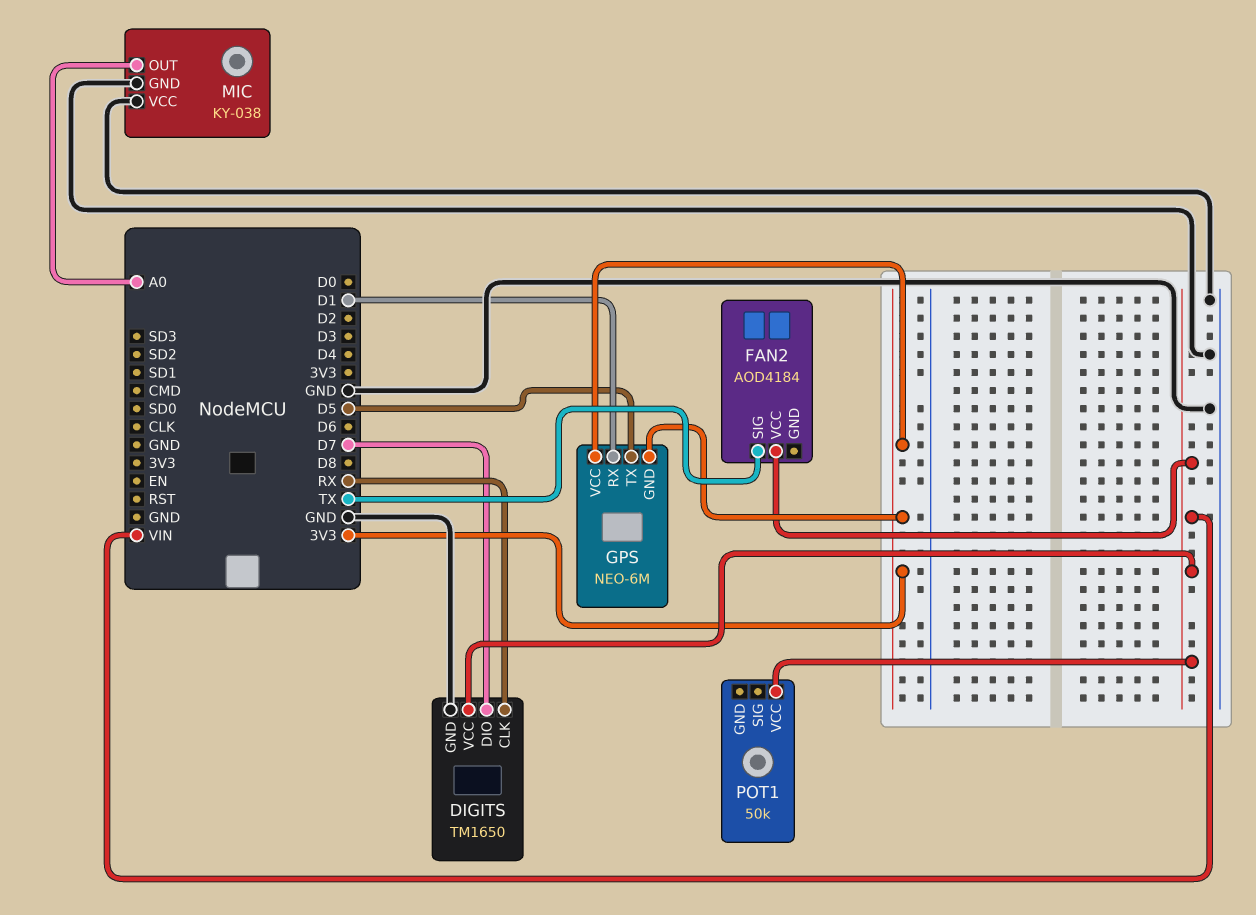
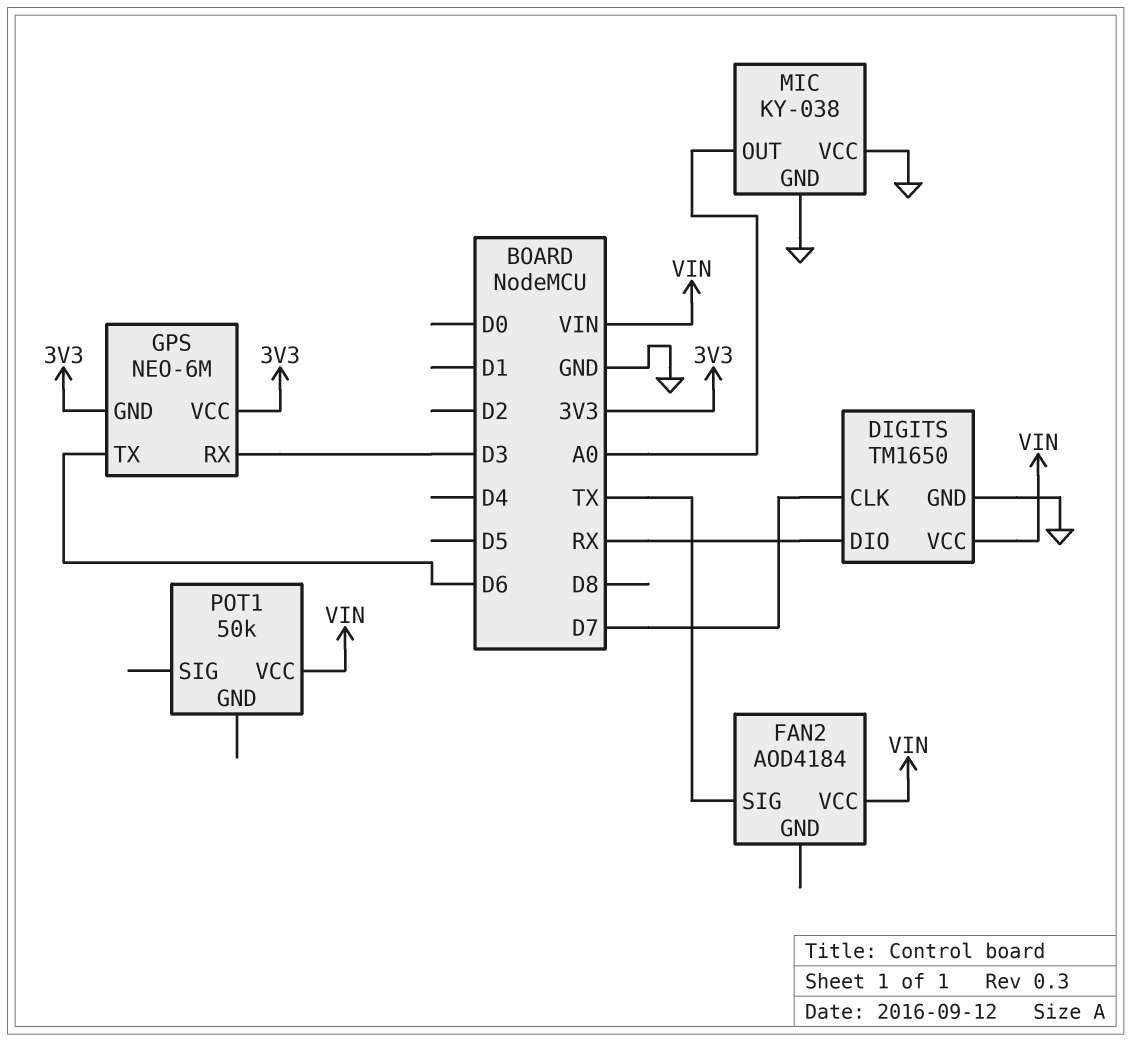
DIGITS pin CLK: RX -> D7
DIGITS pin DIO: D7 -> RX
GPS pin RX: D1 -> D3
GPS pin TX: D5 -> D6

